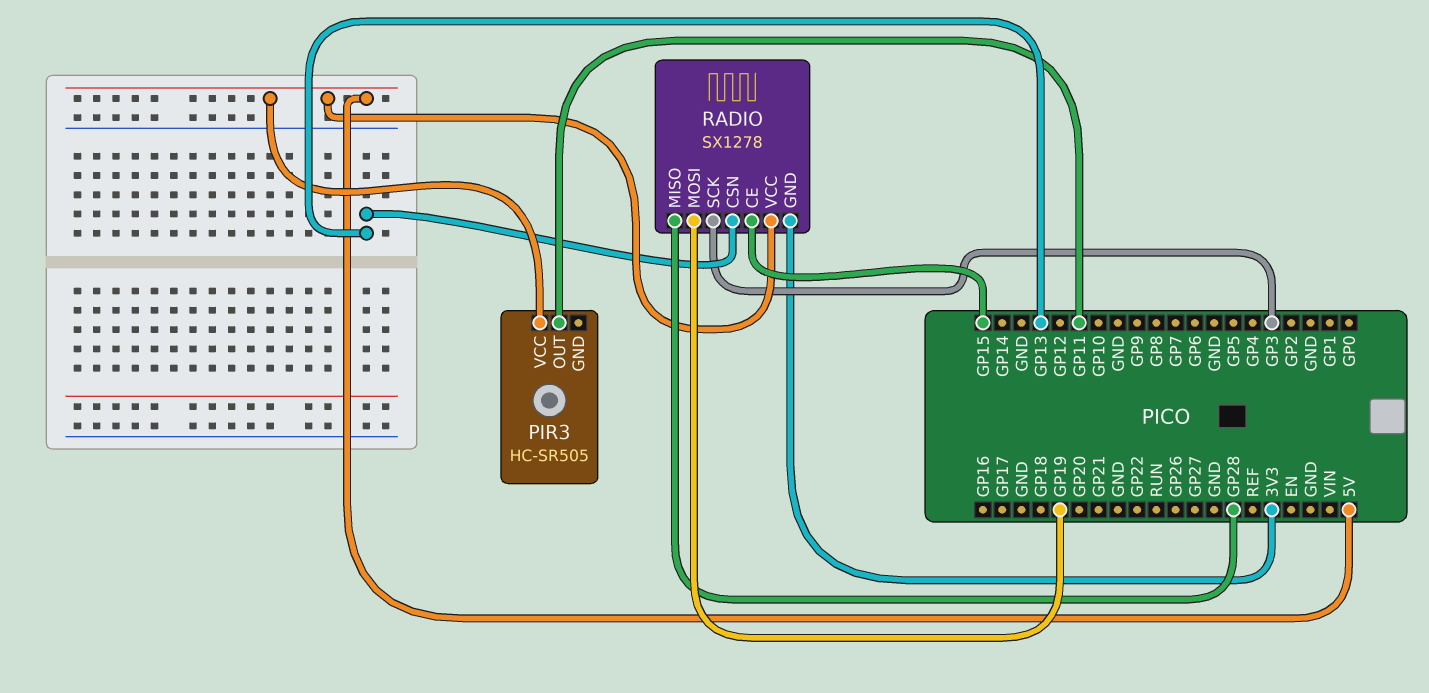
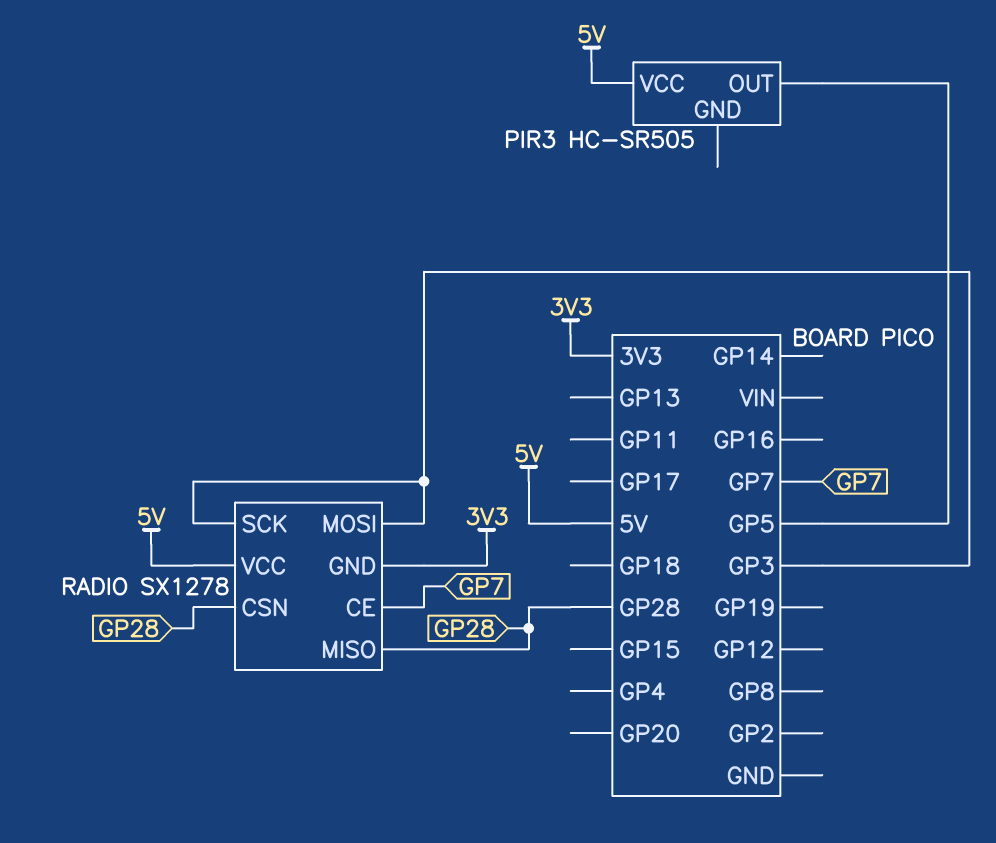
PIR3 pin OUT: GP11 -> GP5
RADIO pin CE: GP15 -> GP7
RADIO pin CSN: GP13 -> GP28
RADIO pin MOSI: GP19 -> GP3

